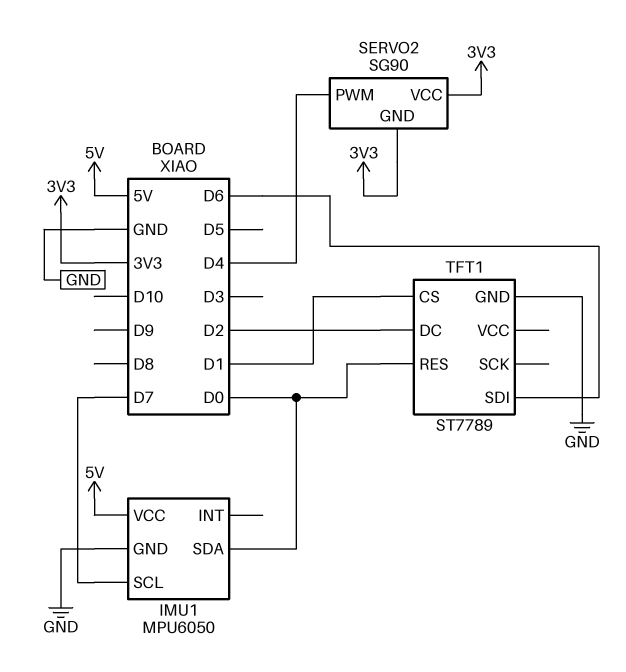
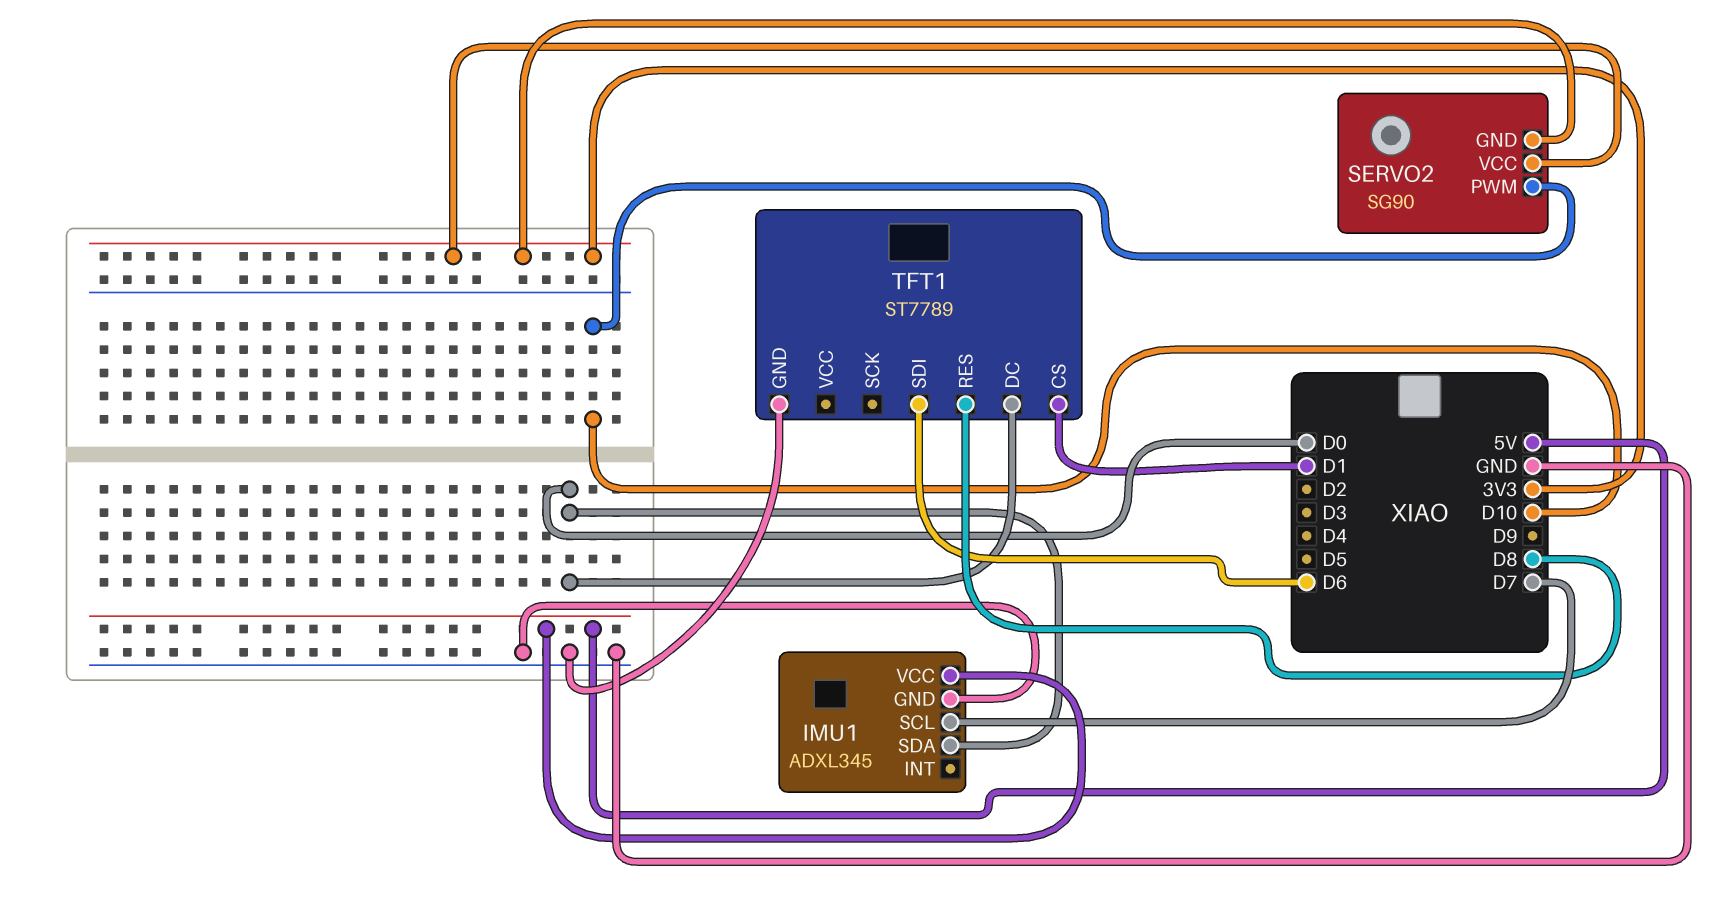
IMU1: MPU6050 -> ADXL345
SERVO2 pin PWM: D4 -> D10
TFT1 pin DC: D2 -> D0
TFT1 pin RES: D0 -> D8

